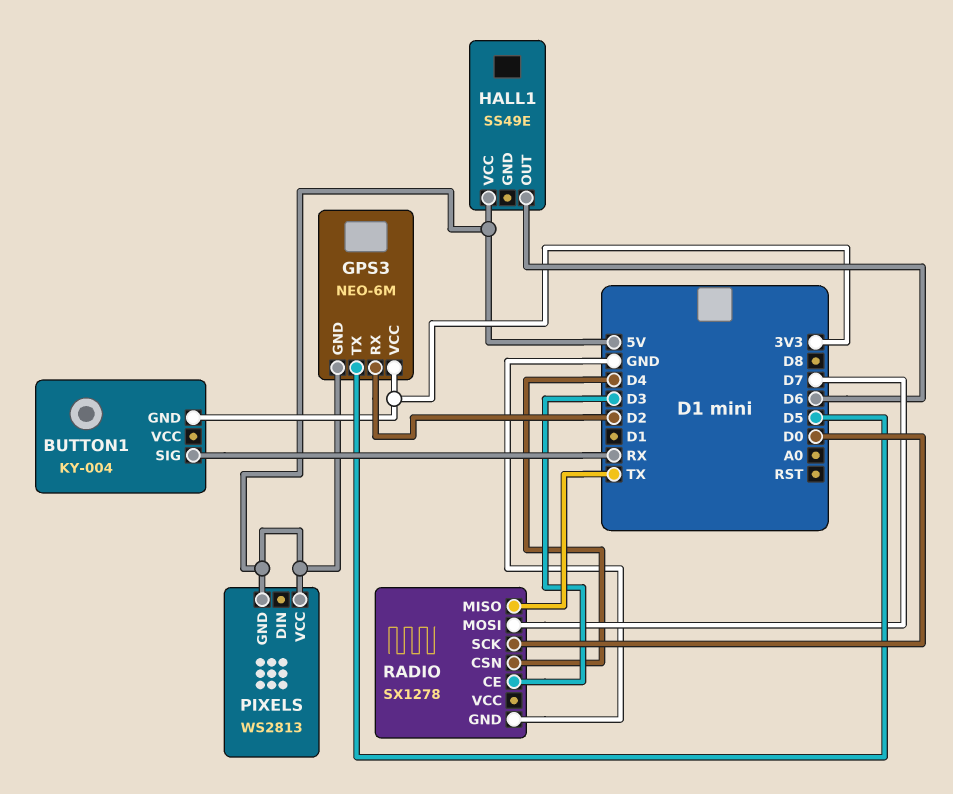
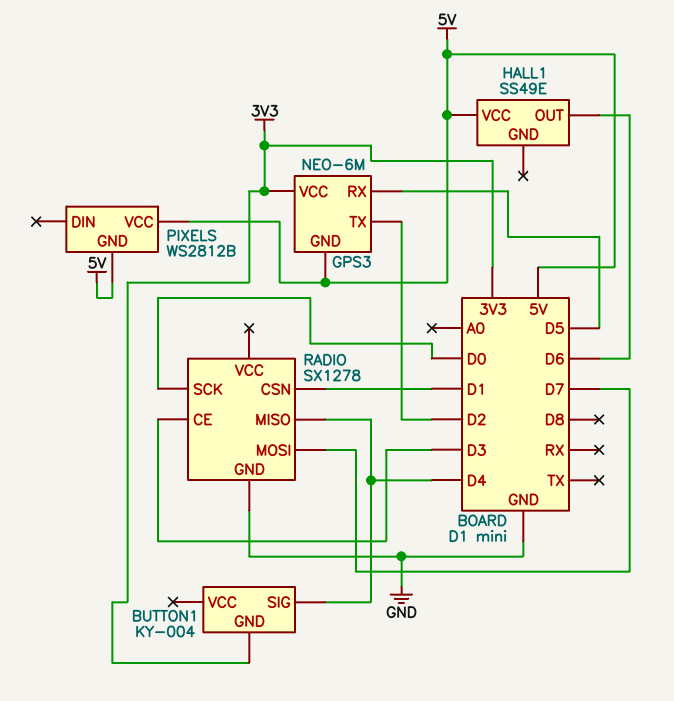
BUTTON1 pin SIG: RX -> D4
GPS3 pin RX: D2 -> D5
GPS3 pin TX: D5 -> D2
PIXELS: WS2813 -> WS2812B
RADIO pin CSN: D4 -> D1
RADIO pin MISO: TX -> D4

